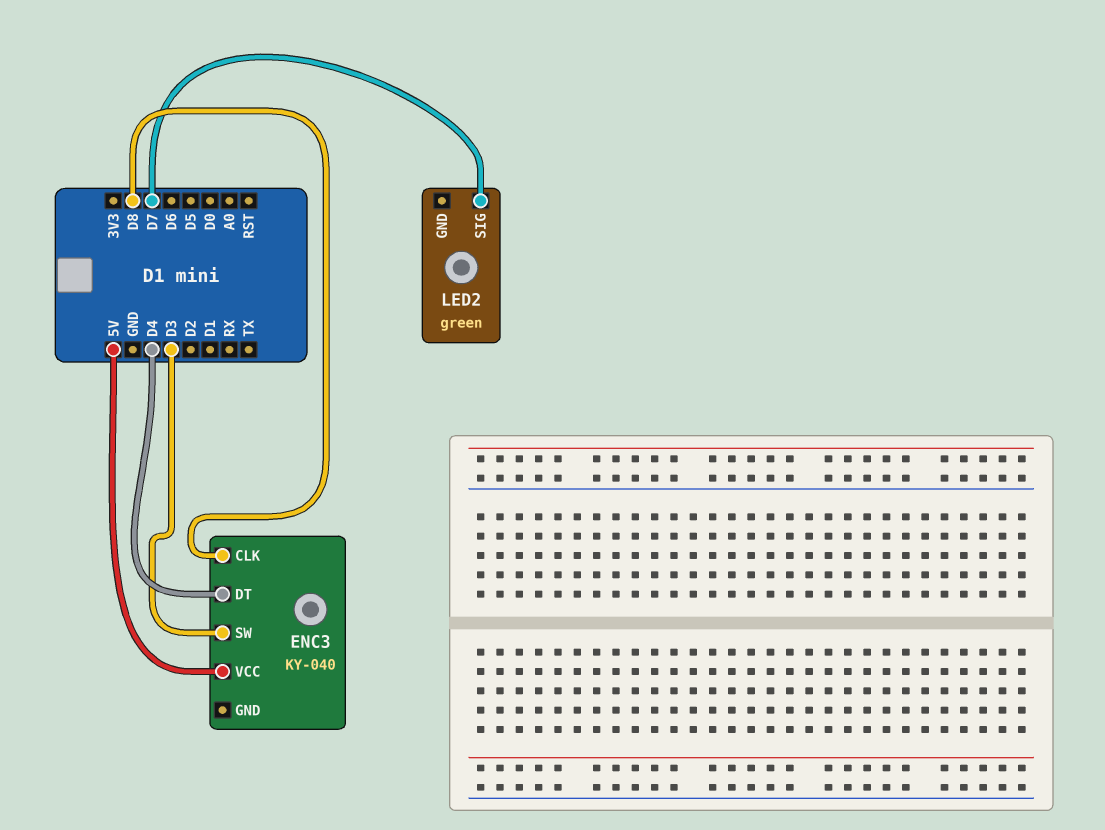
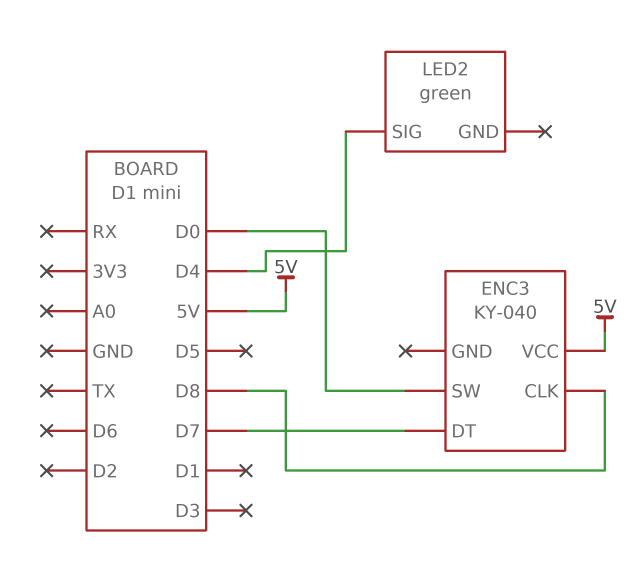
ENC3 pin DT: D4 -> D7
ENC3 pin SW: D3 -> D0
LED2 pin SIG: D7 -> D4

